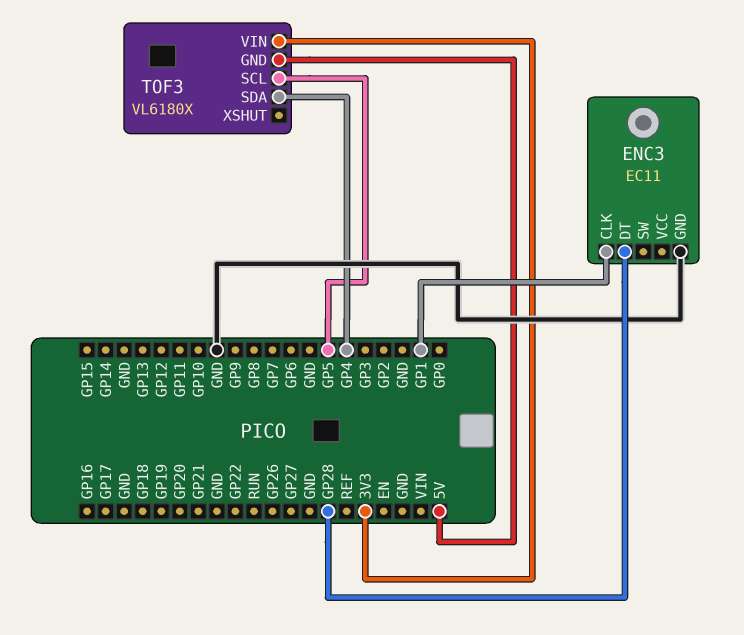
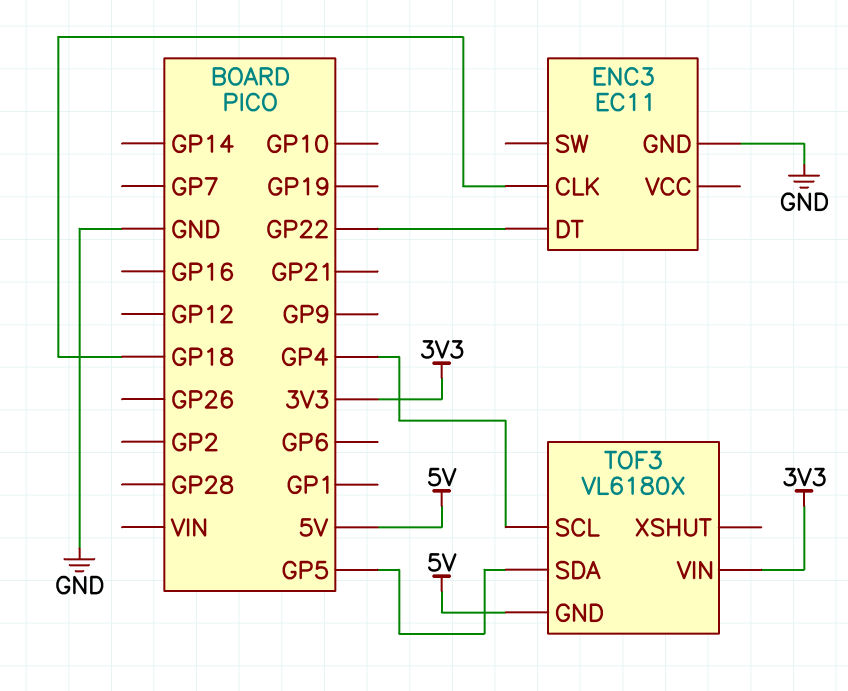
ENC3 pin CLK: GP1 -> GP18
ENC3 pin DT: GP28 -> GP22
TOF3 pin SCL: GP5 -> GP4
TOF3 pin SDA: GP4 -> GP5

